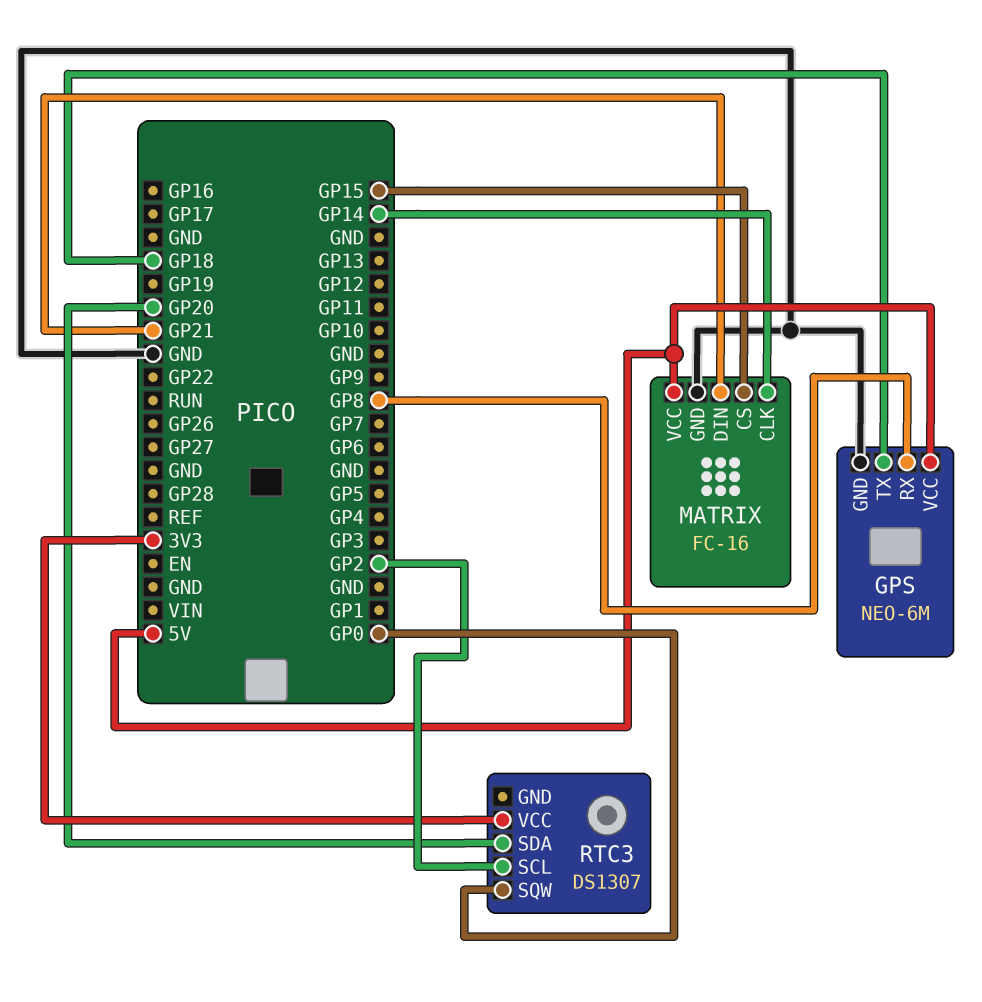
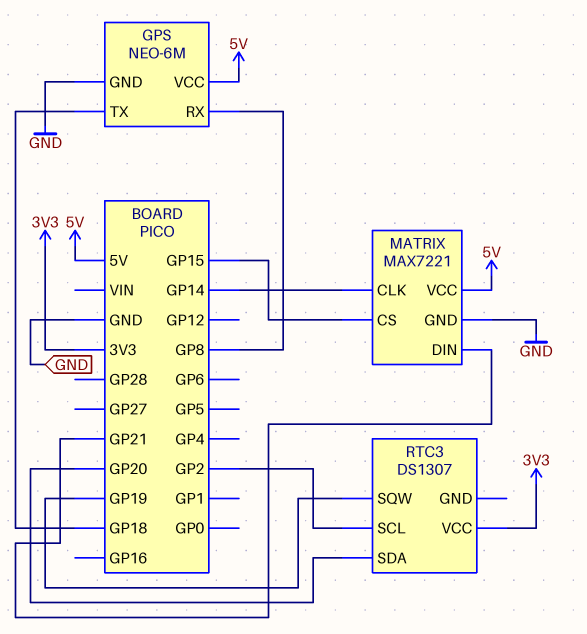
MATRIX: FC-16 -> MAX7221
RTC3 pin SQW: GP0 -> GP19

